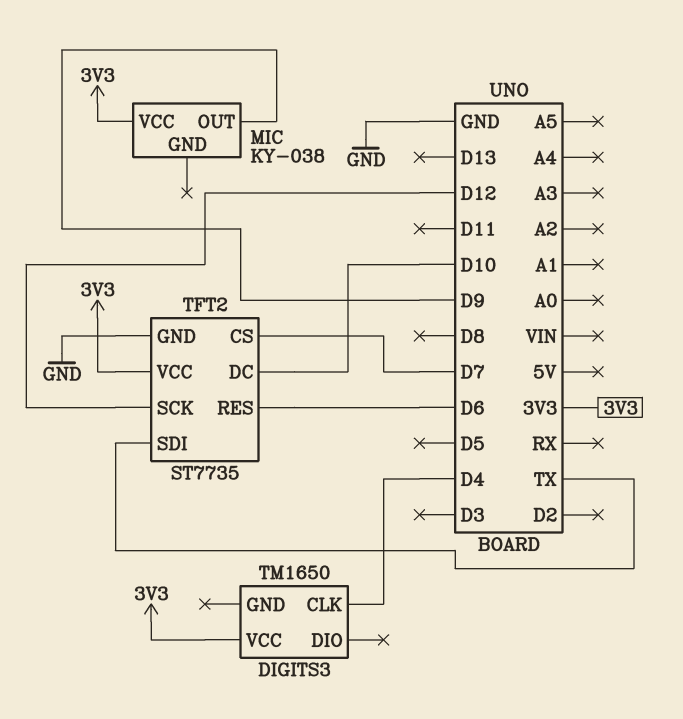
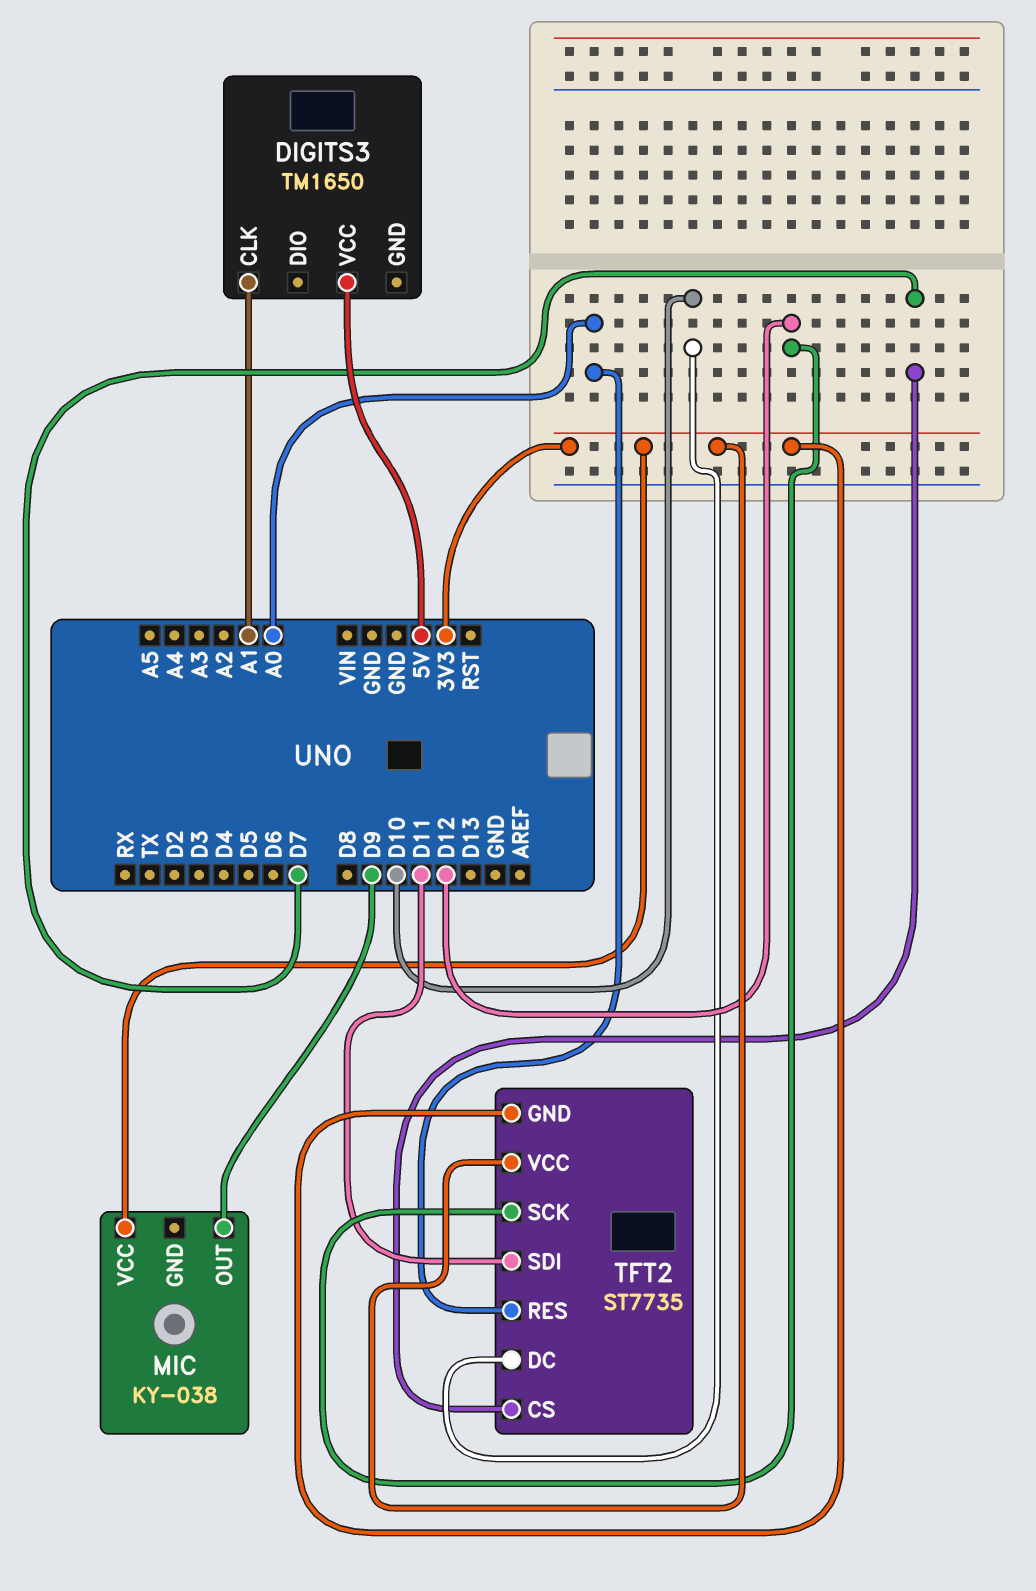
DIGITS3 pin CLK: D4 -> A1
DIGITS3 pin VCC: 3V3 -> 5V
TFT2 pin GND: GND -> 3V3
TFT2 pin RES: D6 -> A0
TFT2 pin SDI: TX -> D11

